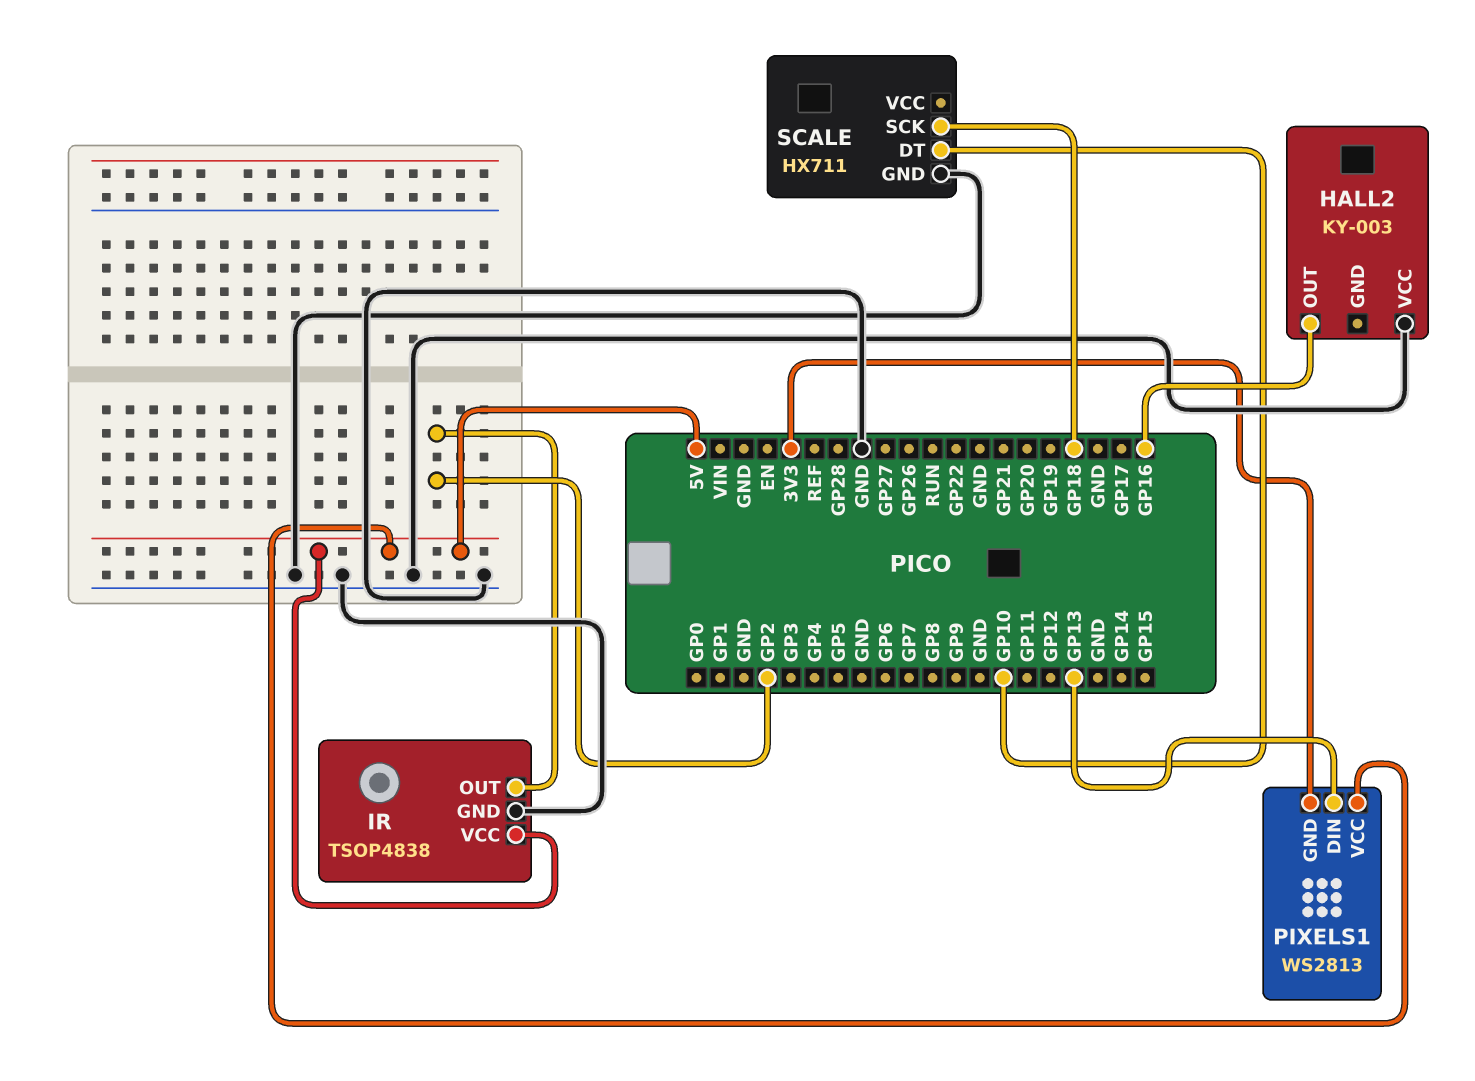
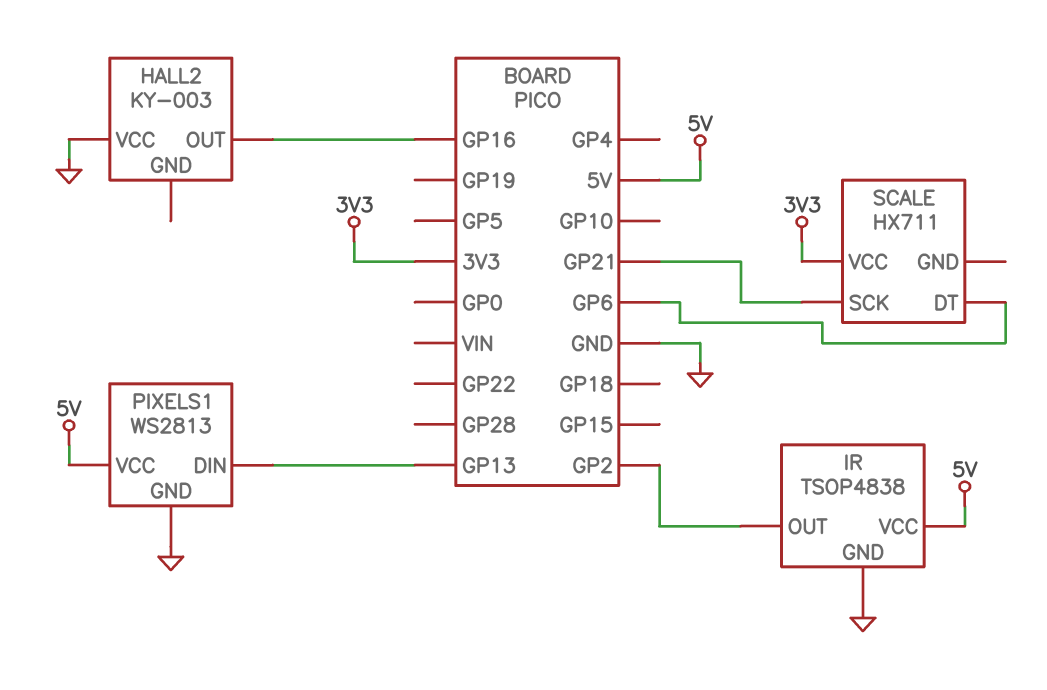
PIXELS1 pin GND: 3V3 -> GND
SCALE pin DT: GP10 -> GP6
SCALE pin GND: GND -> none
SCALE pin SCK: GP18 -> GP21
SCALE pin VCC: none -> 3V3

